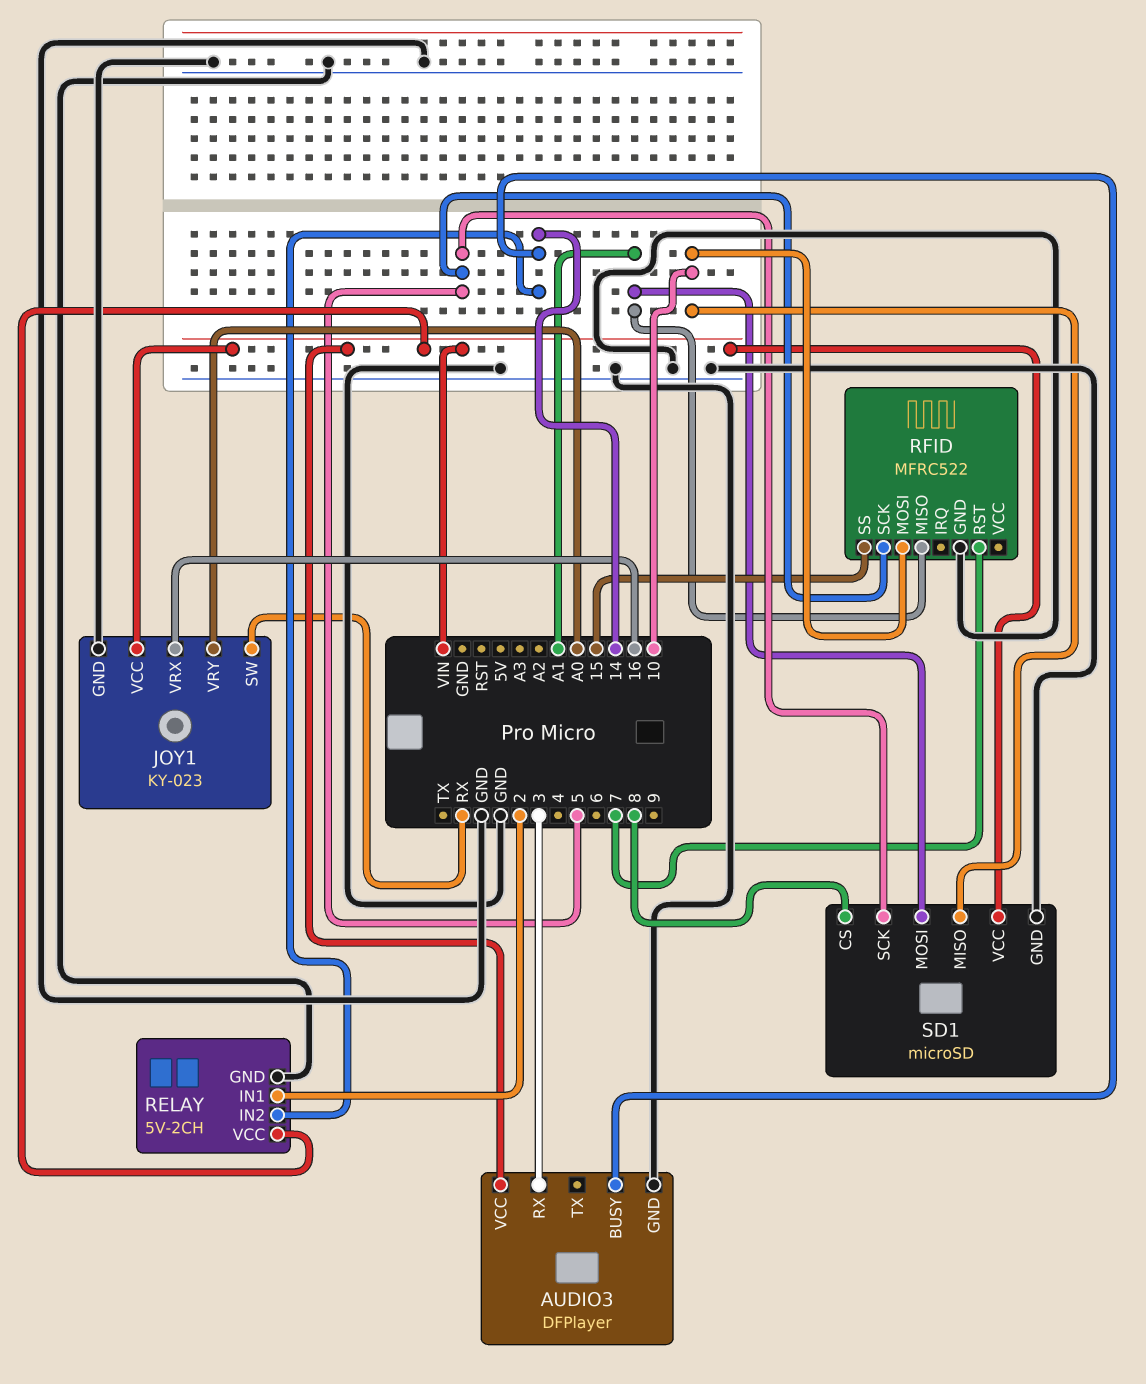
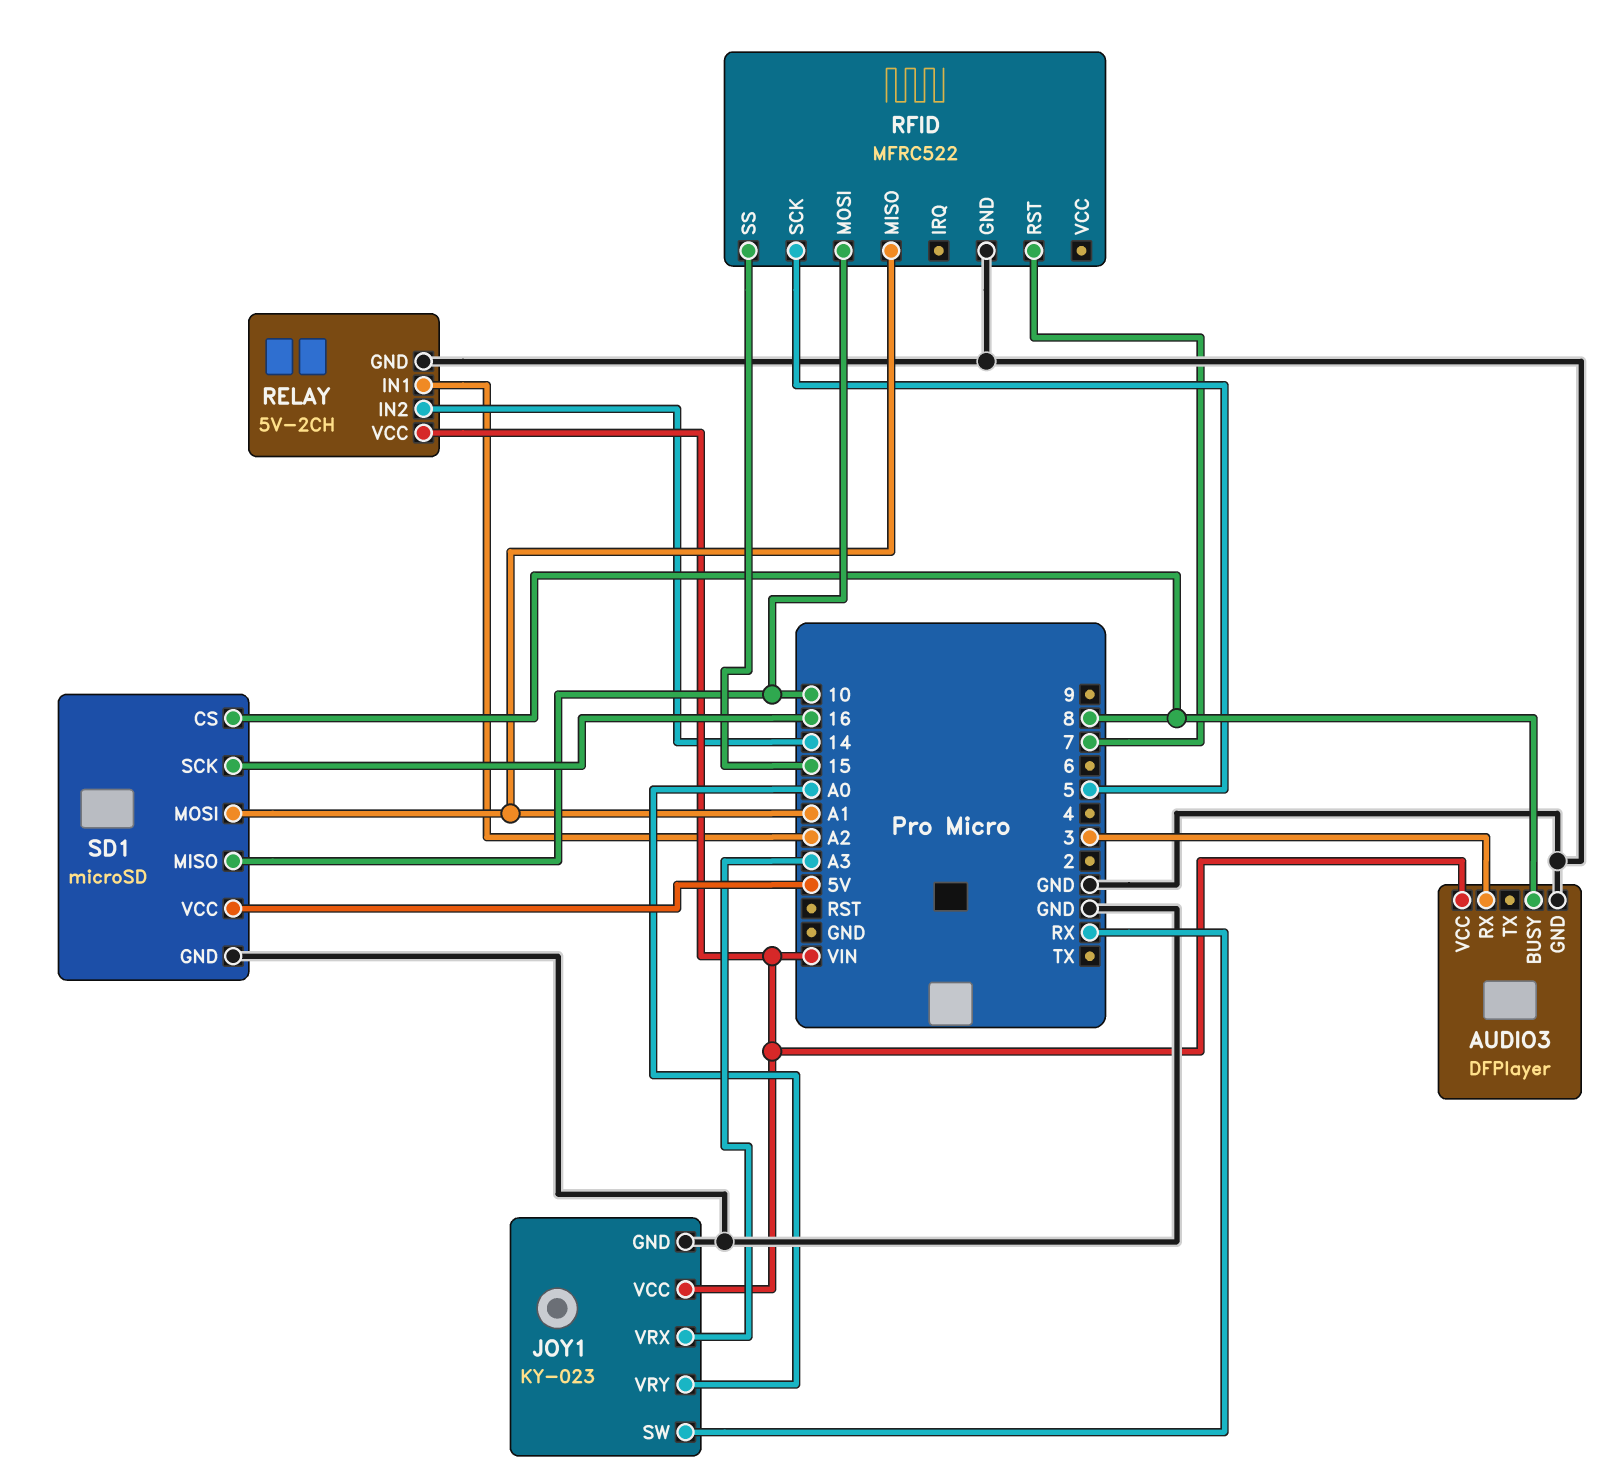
AUDIO3 pin BUSY: 14 -> 8
JOY1 pin VRX: 16 -> A3
RELAY pin IN1: 2 -> A2
SD1 pin SCK: 5 -> 16
SD1 pin VCC: VIN -> 5V

